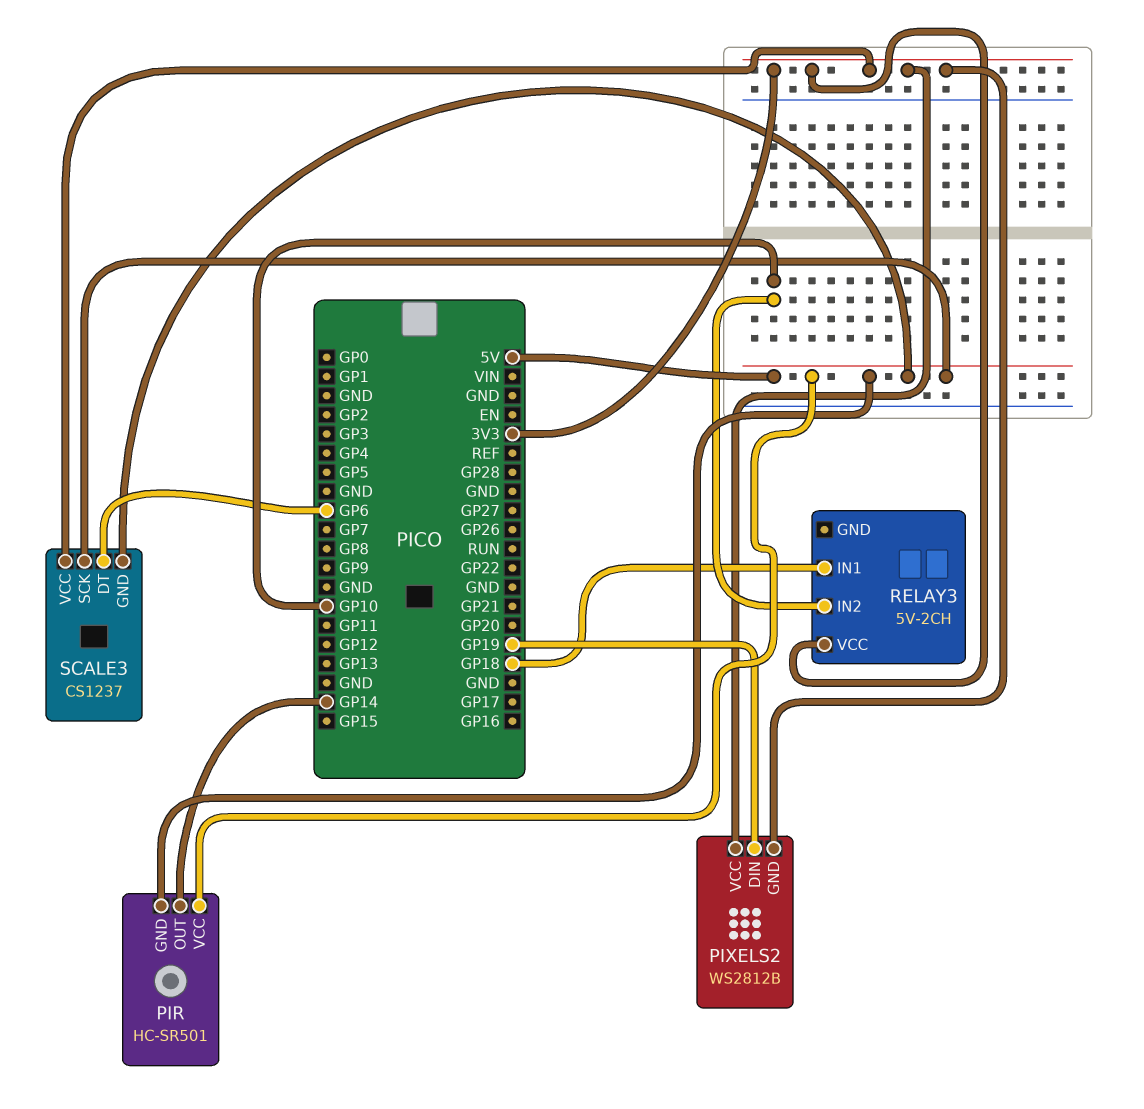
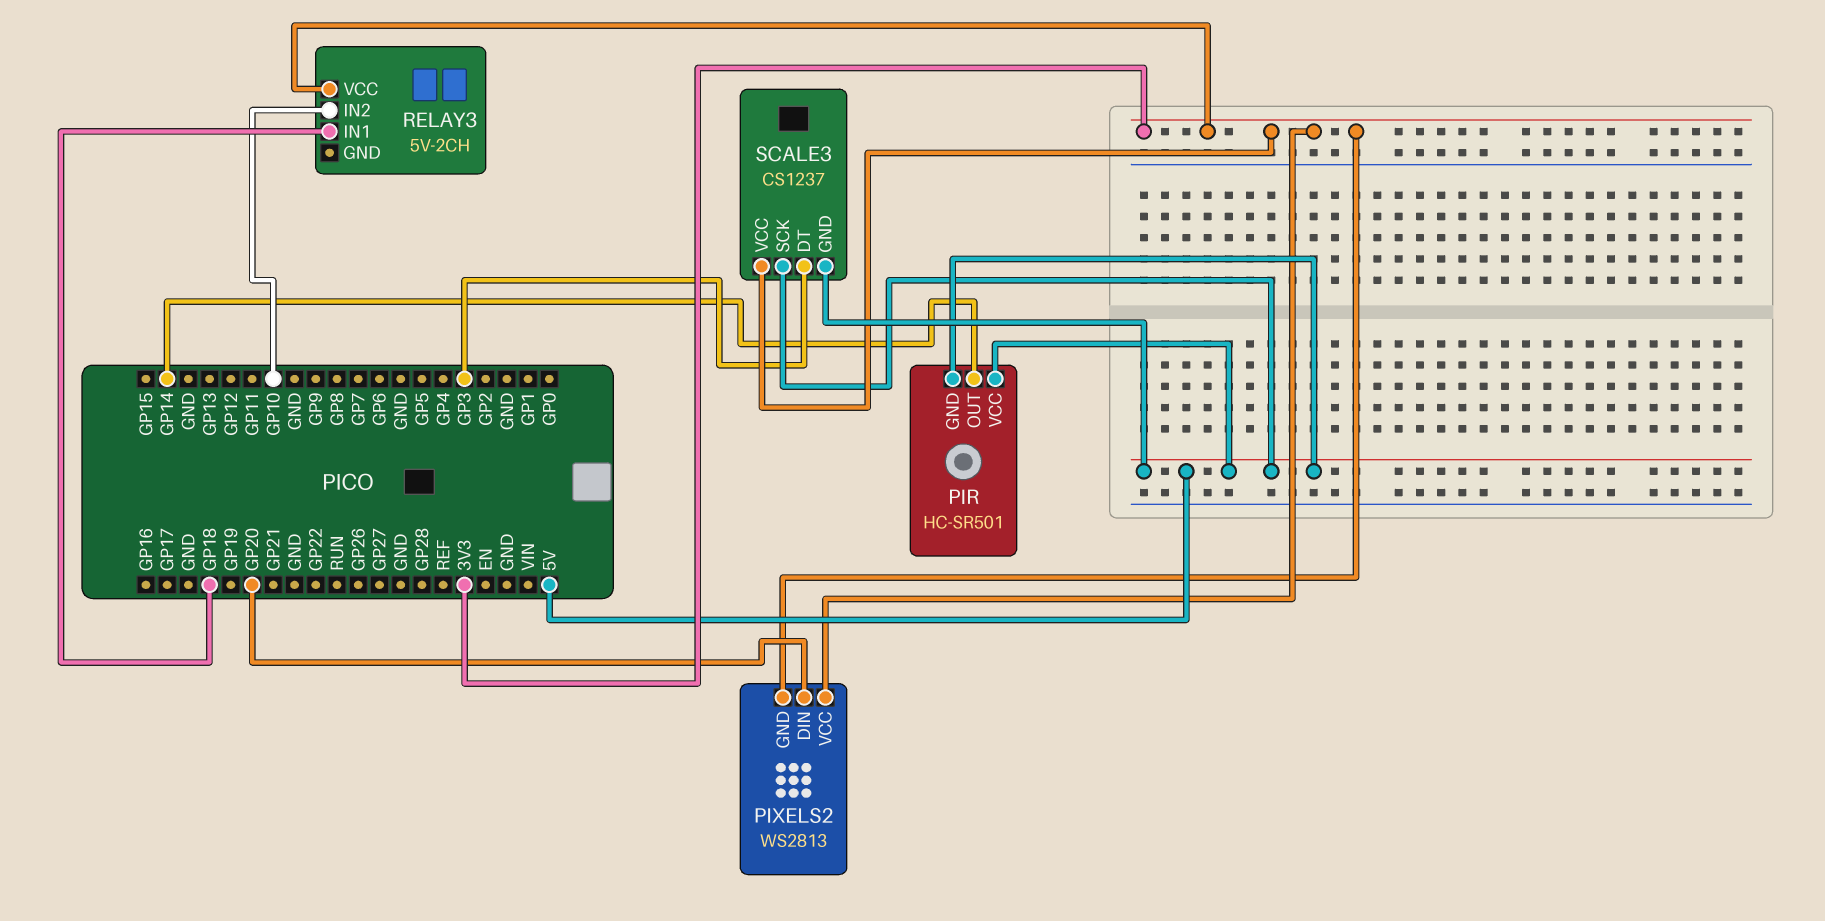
PIXELS2: WS2812B -> WS2813
PIXELS2 pin DIN: GP19 -> GP20
SCALE3 pin DT: GP6 -> GP3

